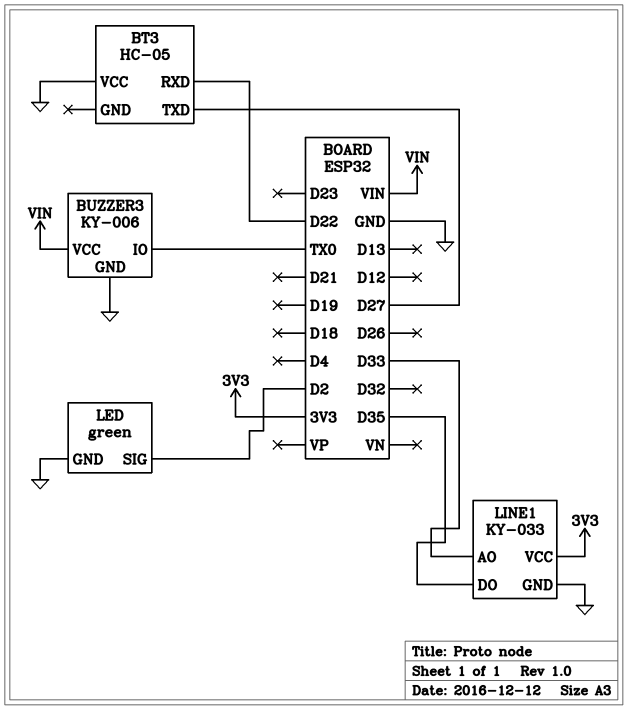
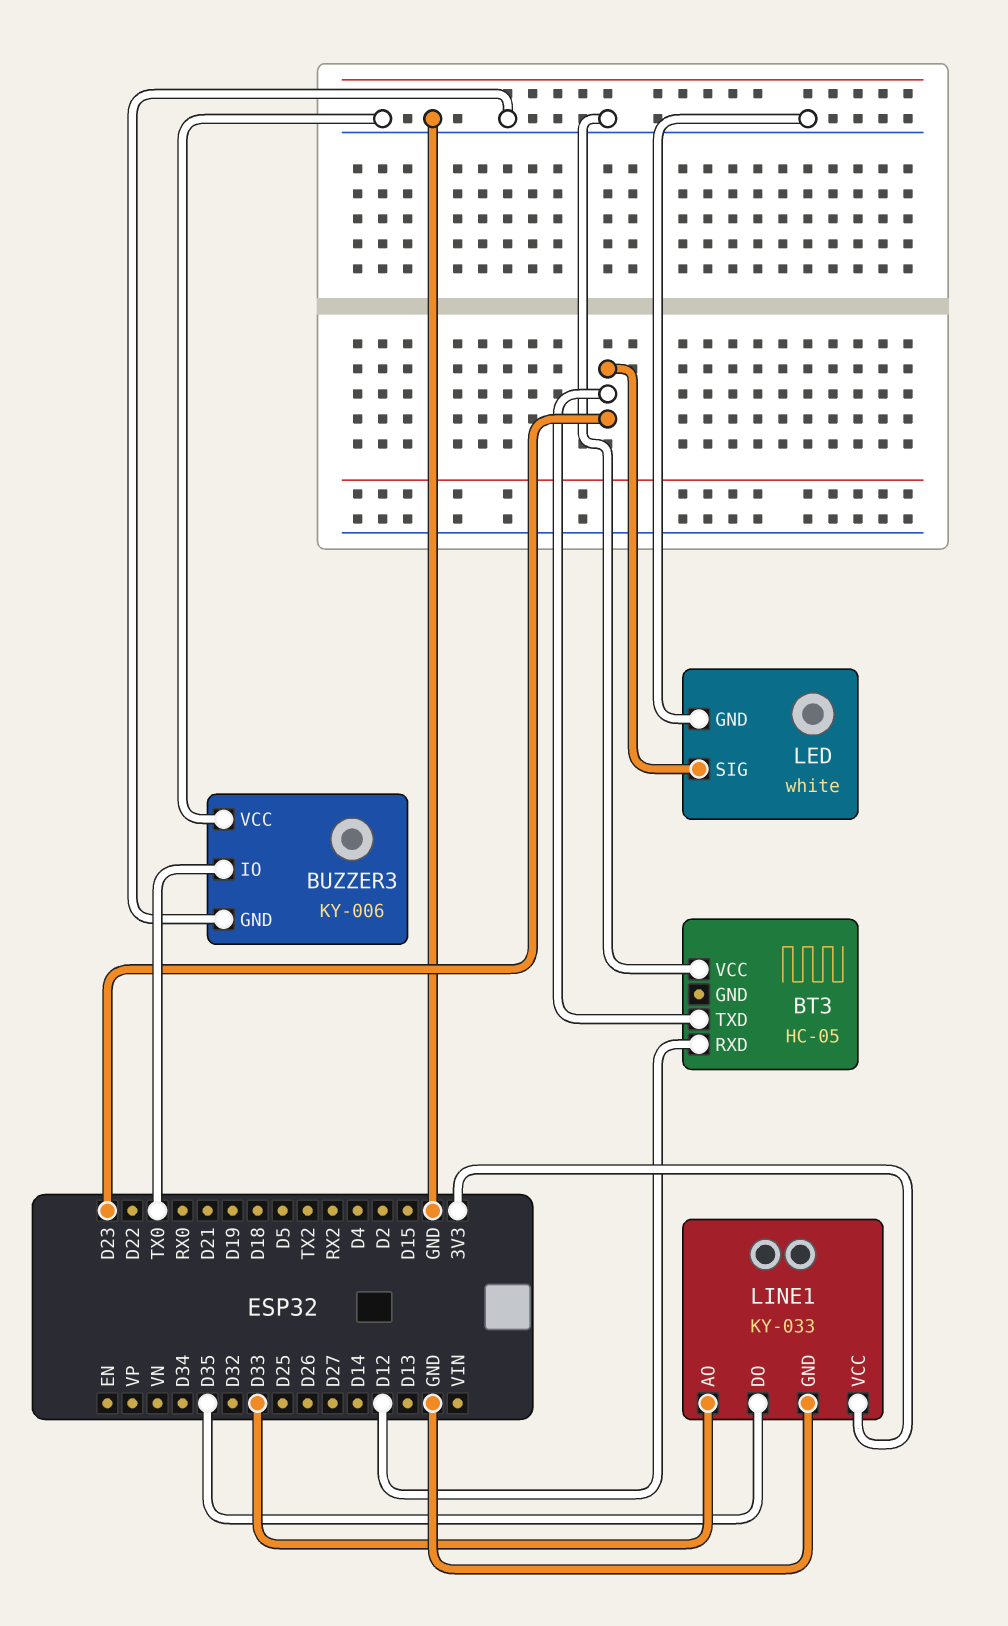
BT3 pin RXD: D22 -> D12
BT3 pin TXD: D27 -> D23
BUZZER3 pin VCC: VIN -> GND
LED: green -> white
LED pin SIG: D2 -> D23

